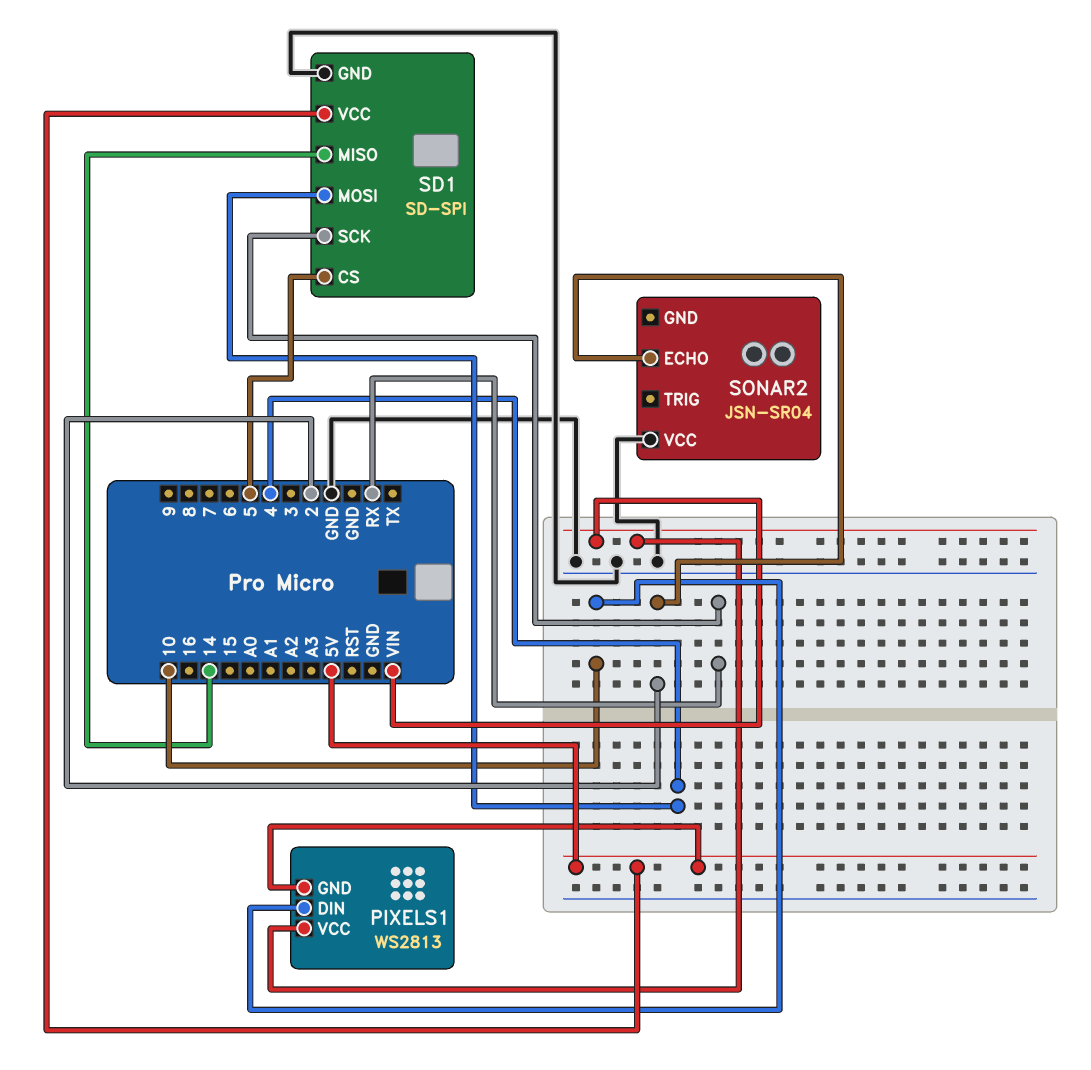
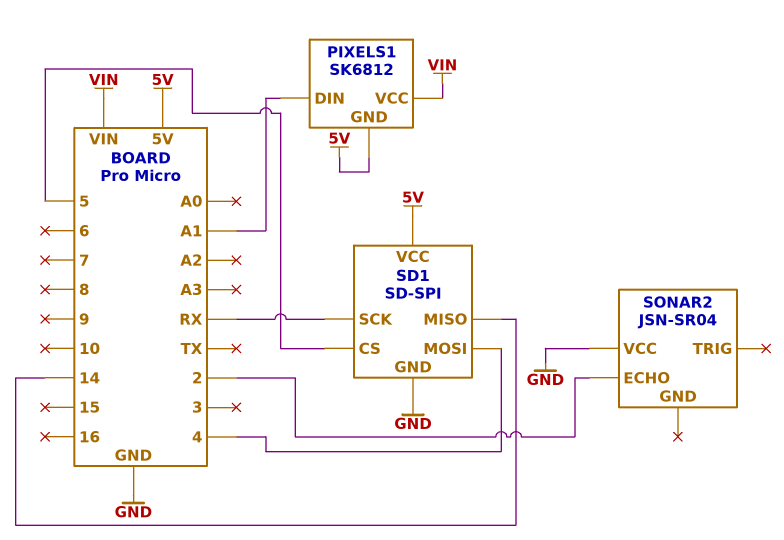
PIXELS1: WS2813 -> SK6812
PIXELS1 pin DIN: 10 -> A1

